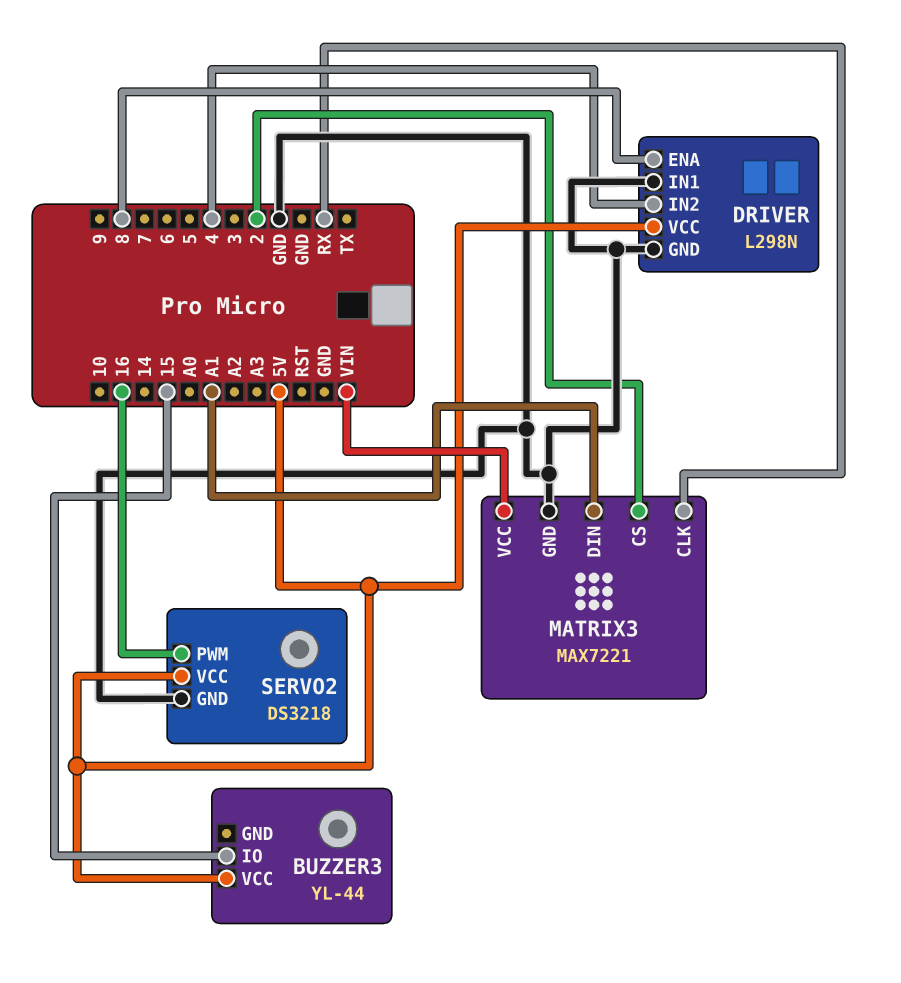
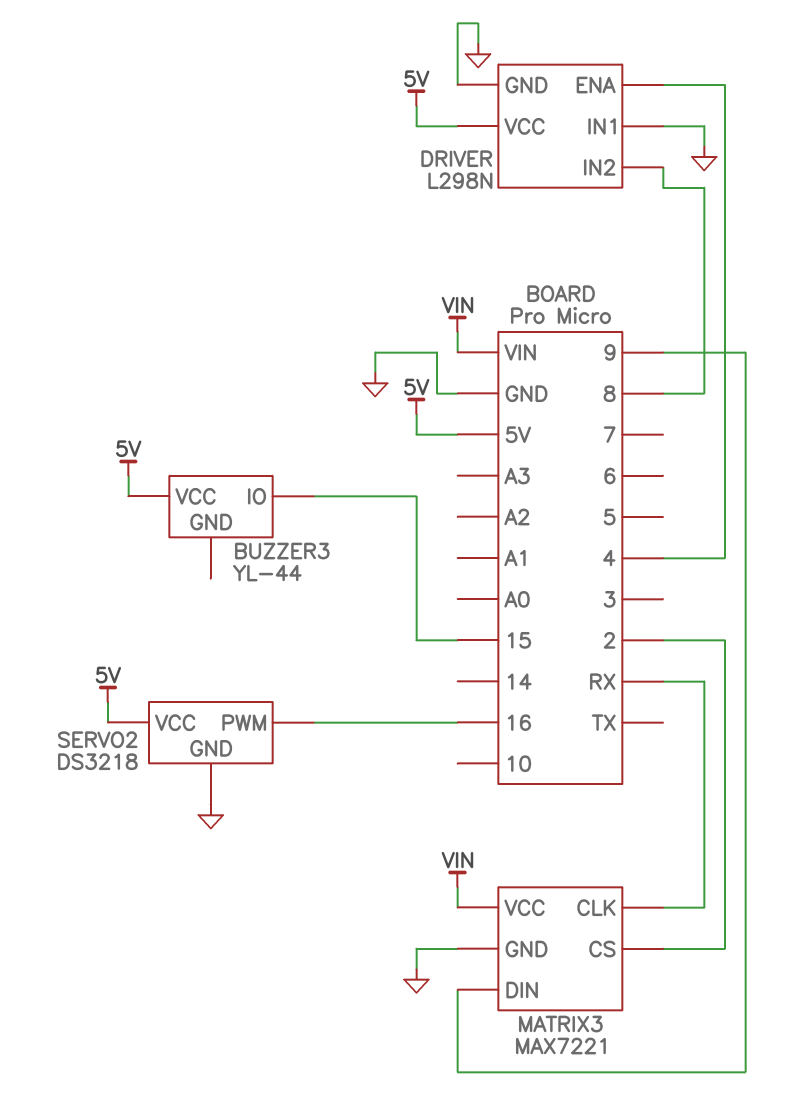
DRIVER pin ENA: 8 -> 4
DRIVER pin IN2: 4 -> 8
MATRIX3 pin DIN: A1 -> 9

